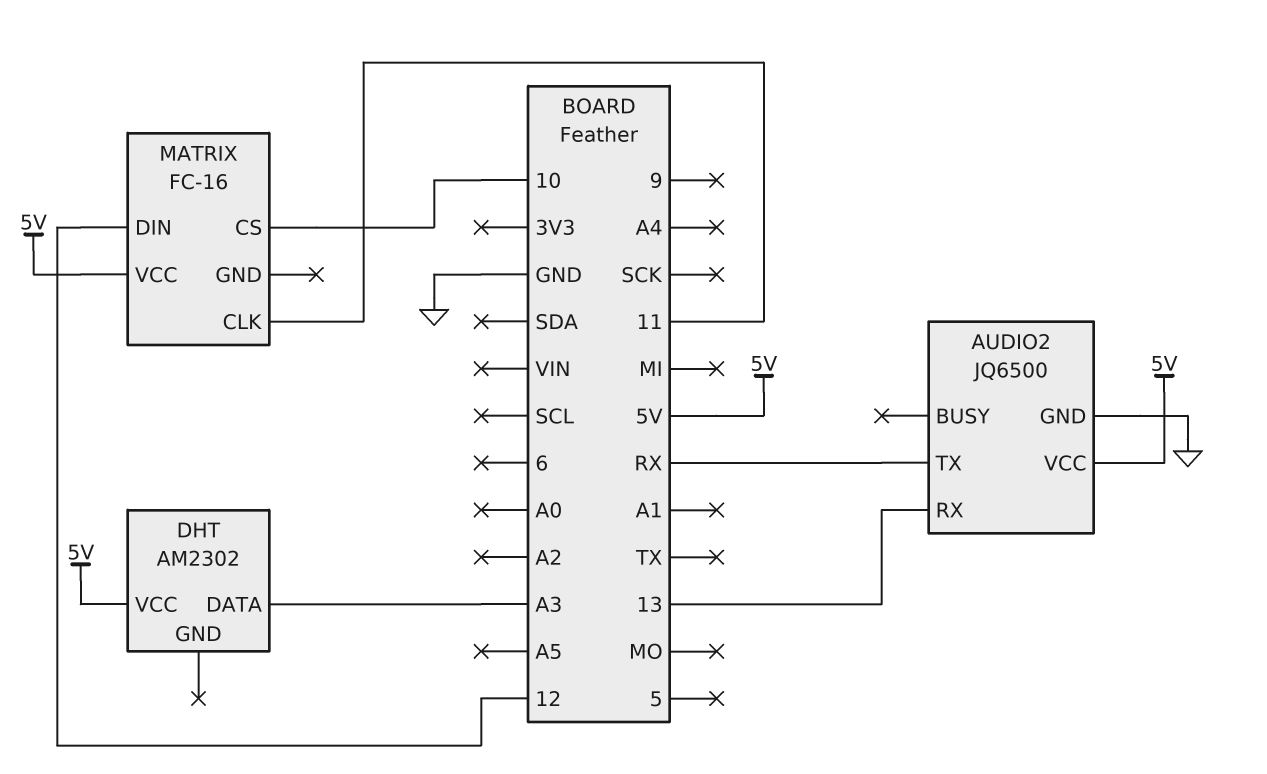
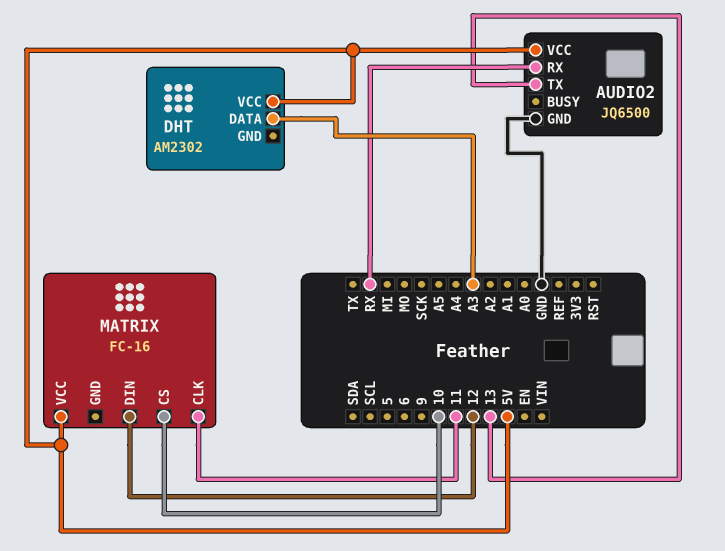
AUDIO2 pin RX: 13 -> RX
AUDIO2 pin TX: RX -> 13

